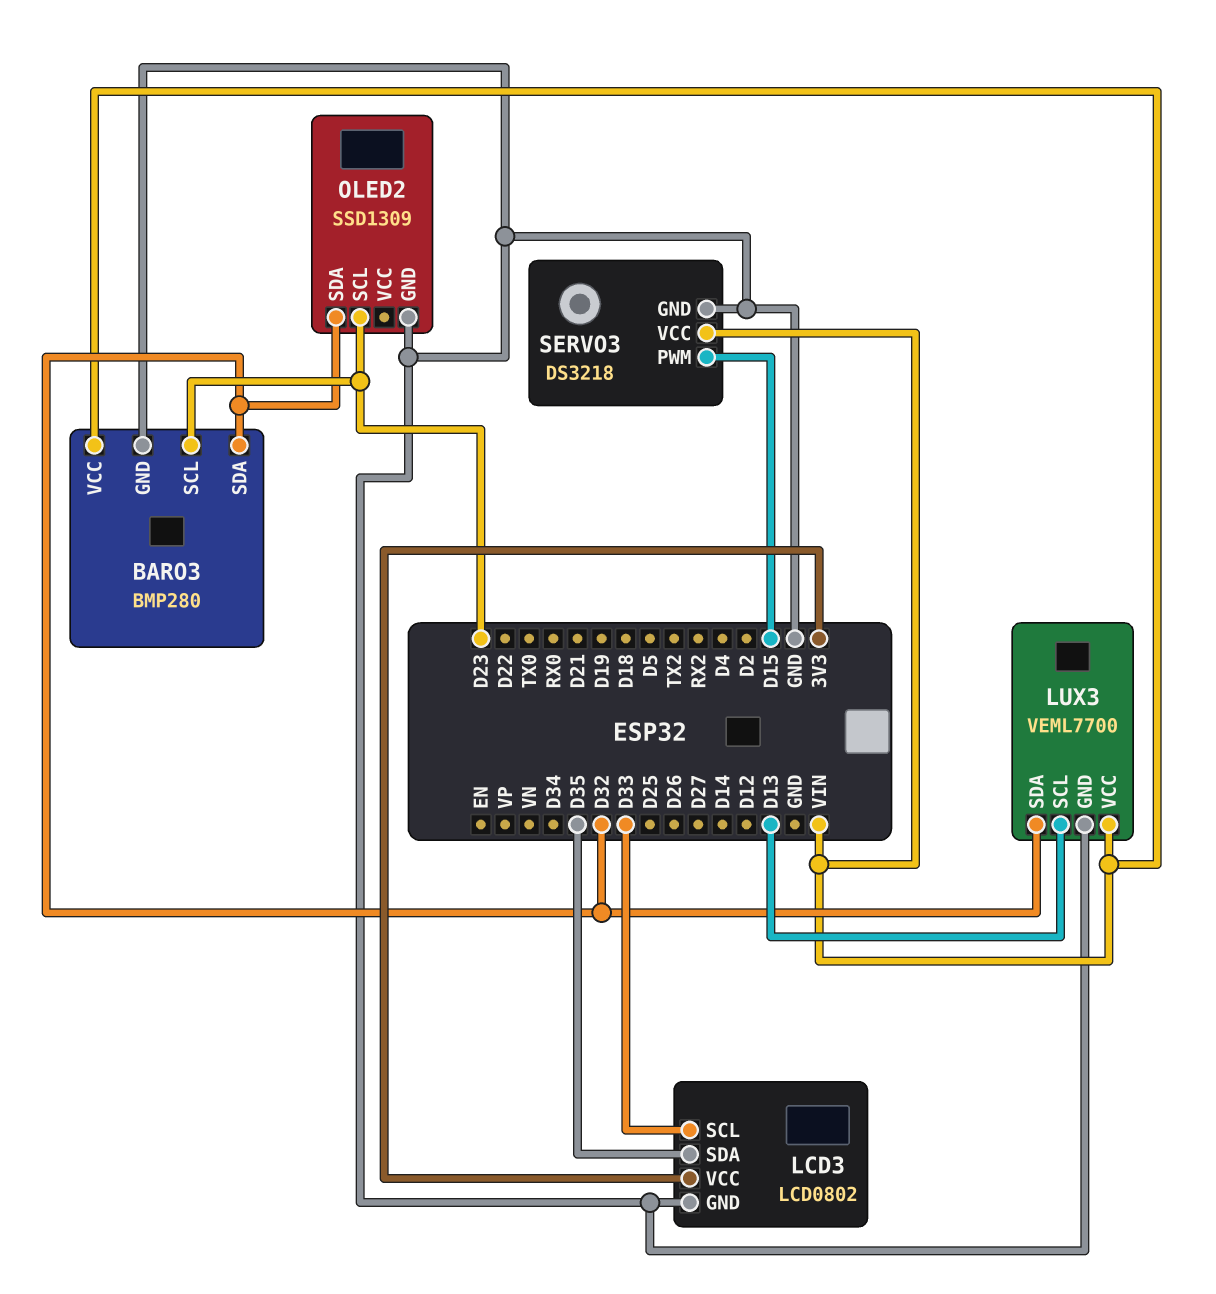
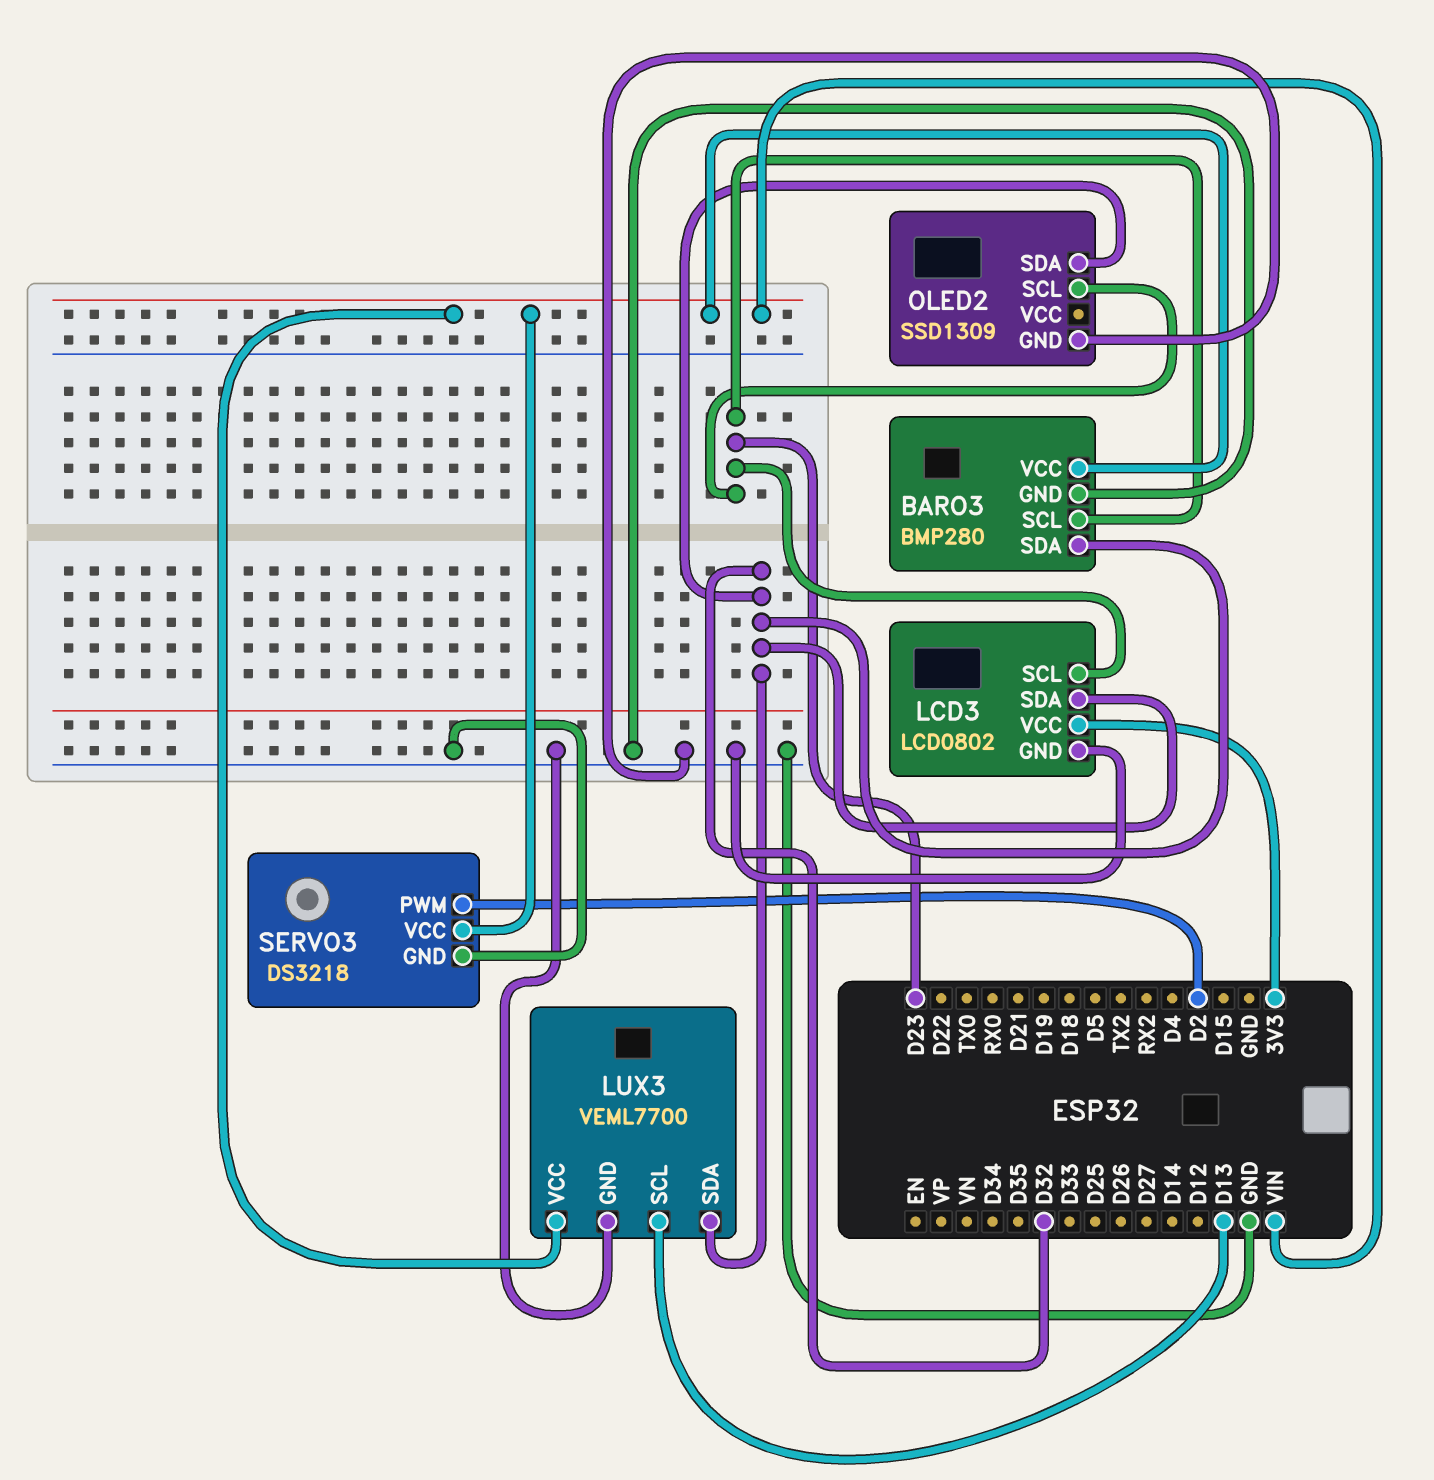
LCD3 pin SCL: D33 -> D23
LCD3 pin SDA: D35 -> D32
SERVO3 pin PWM: D15 -> D2

